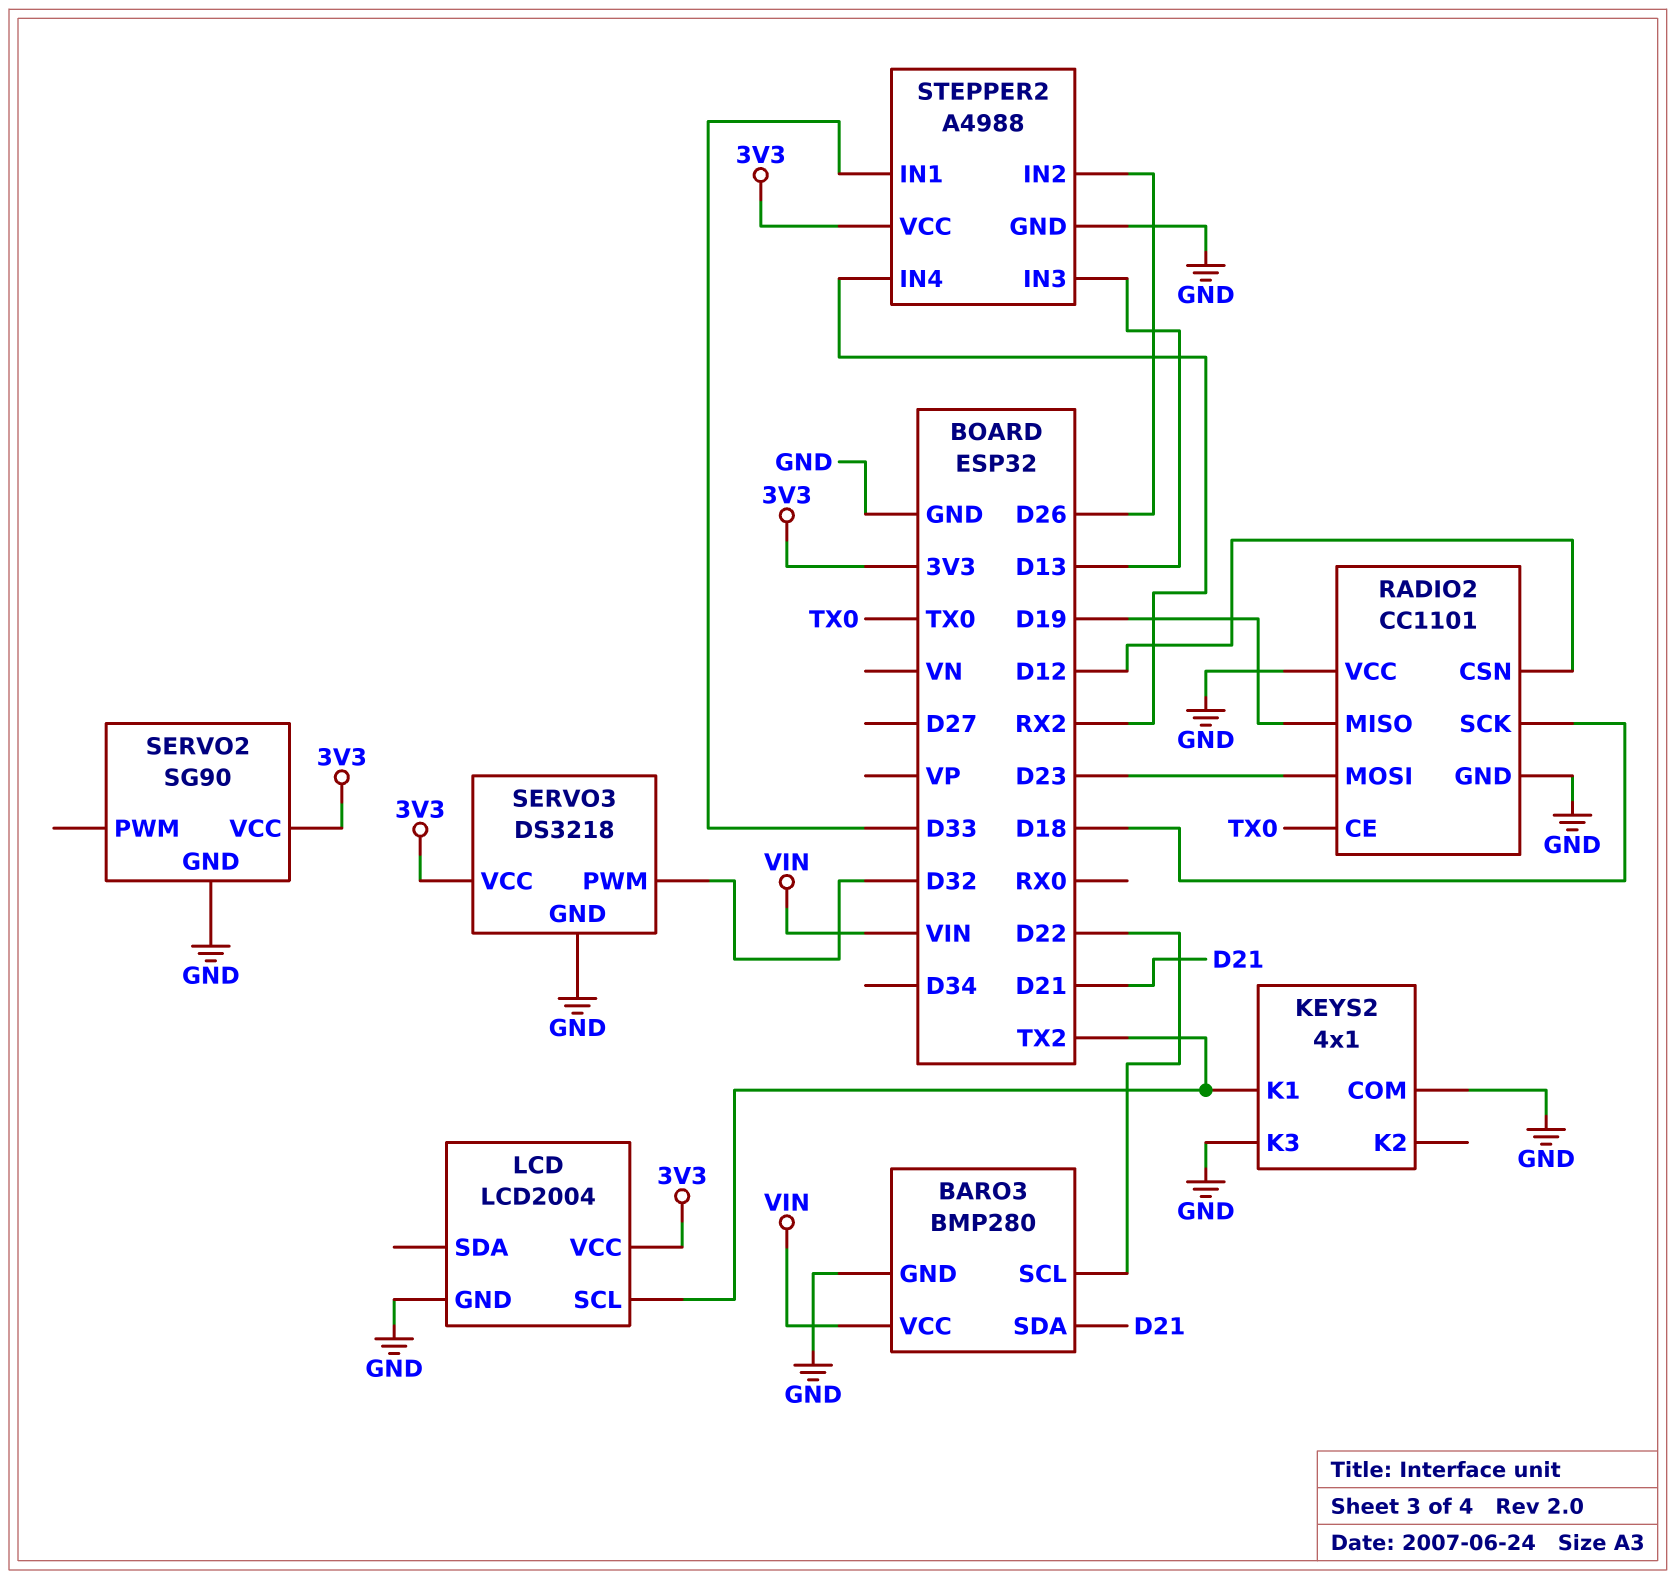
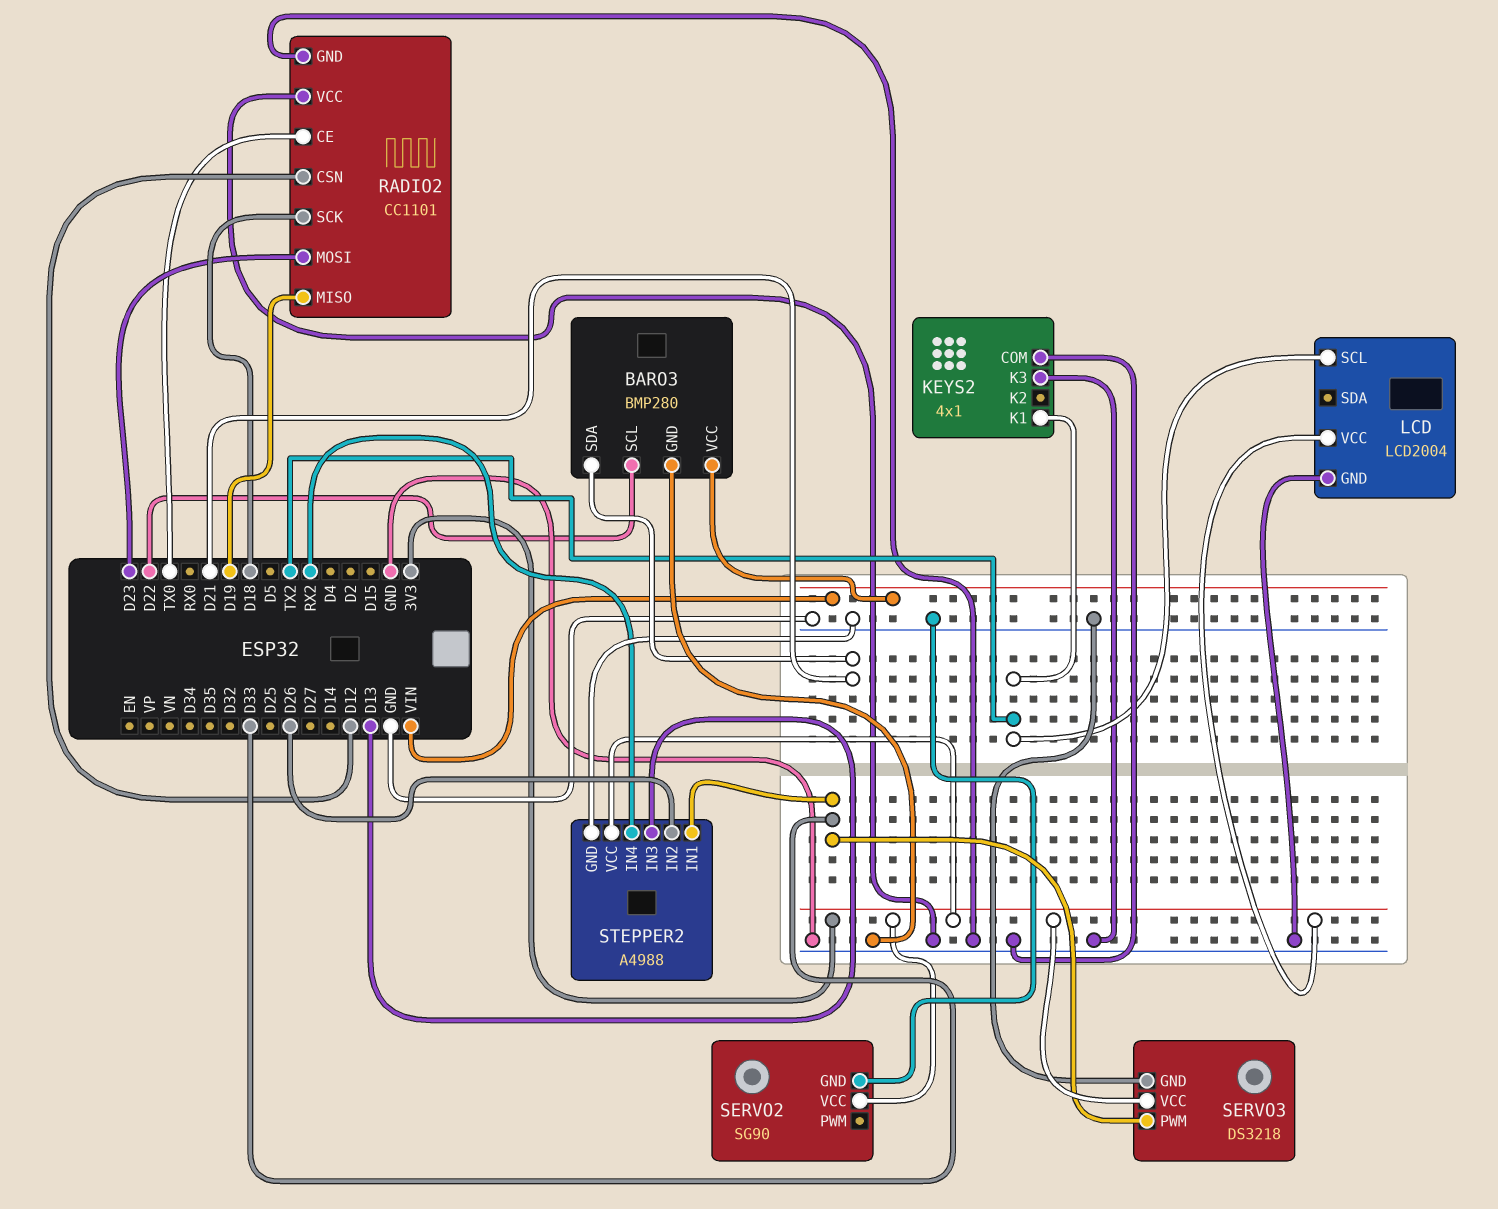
SERVO3 pin PWM: D32 -> D33

